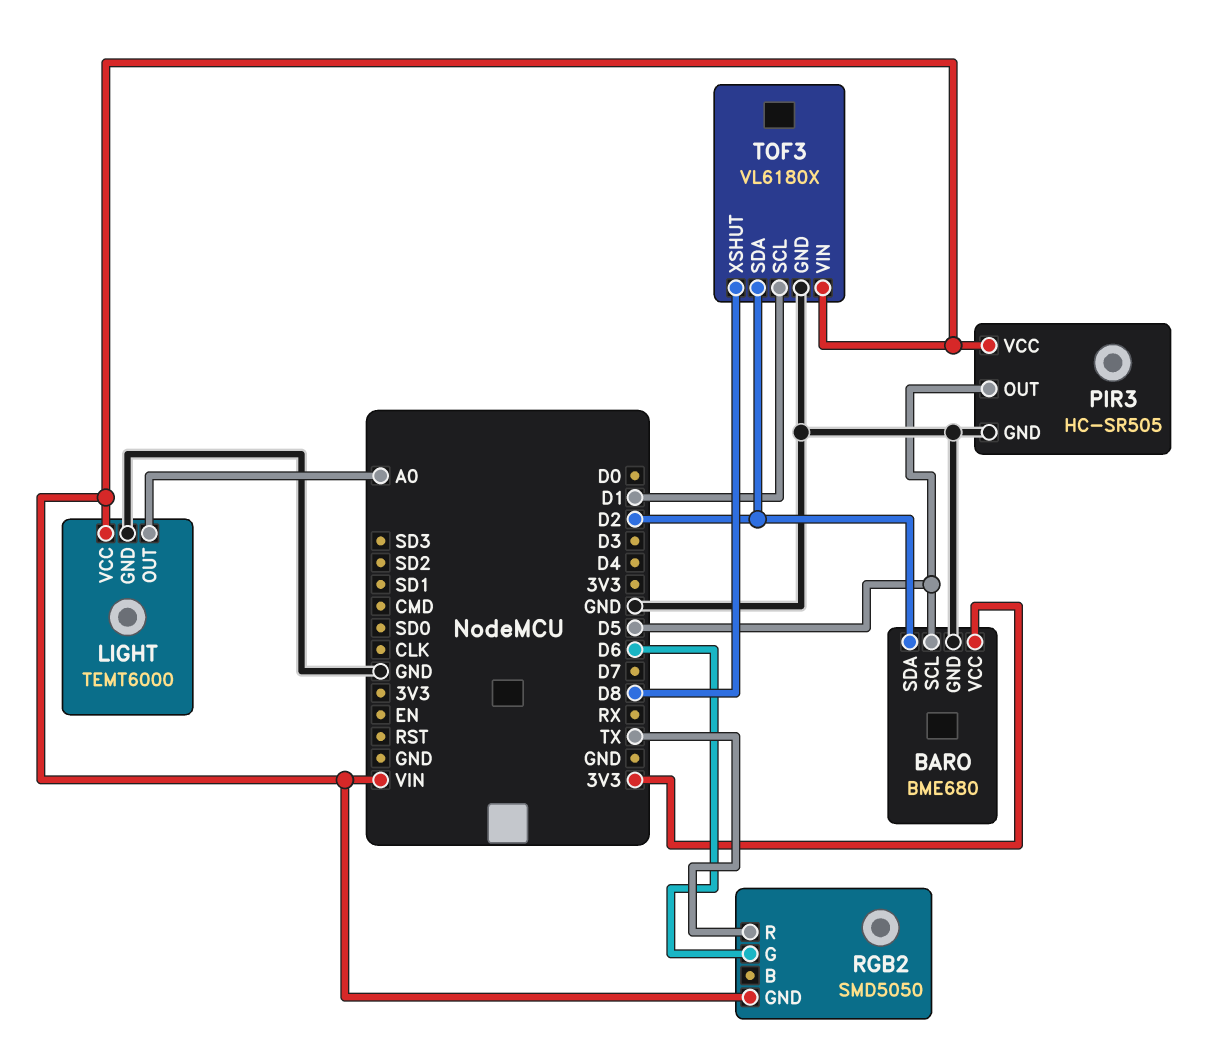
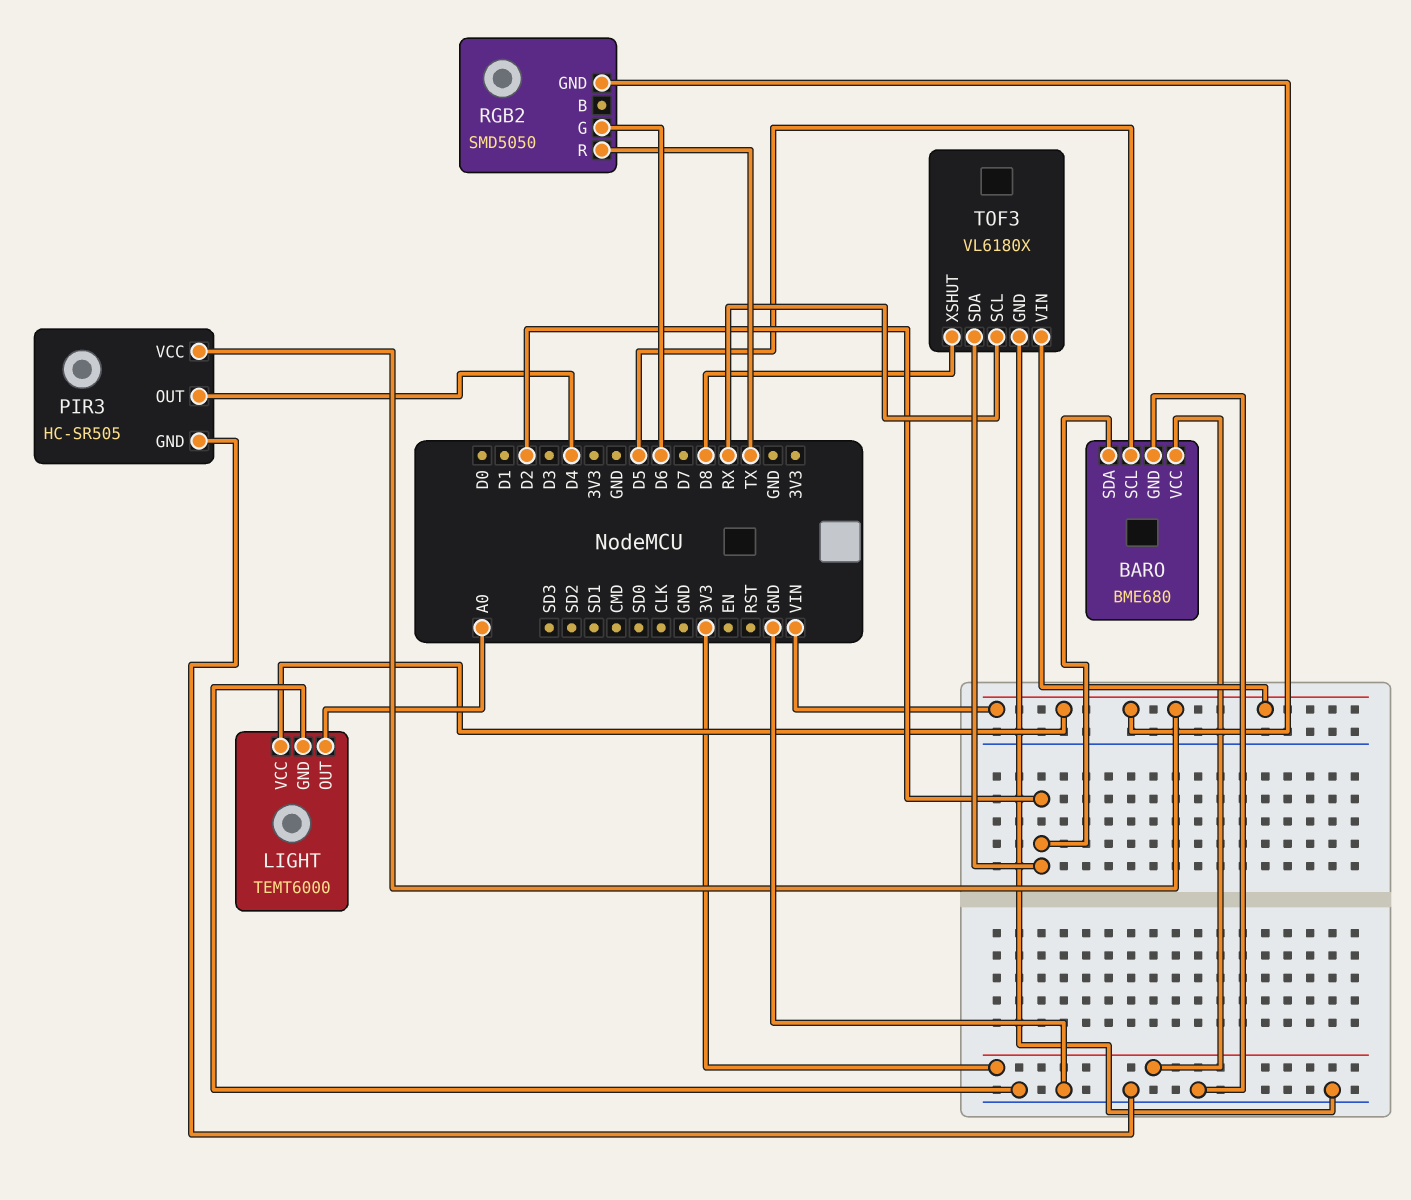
PIR3 pin OUT: D5 -> D4
TOF3 pin SCL: D1 -> RX

